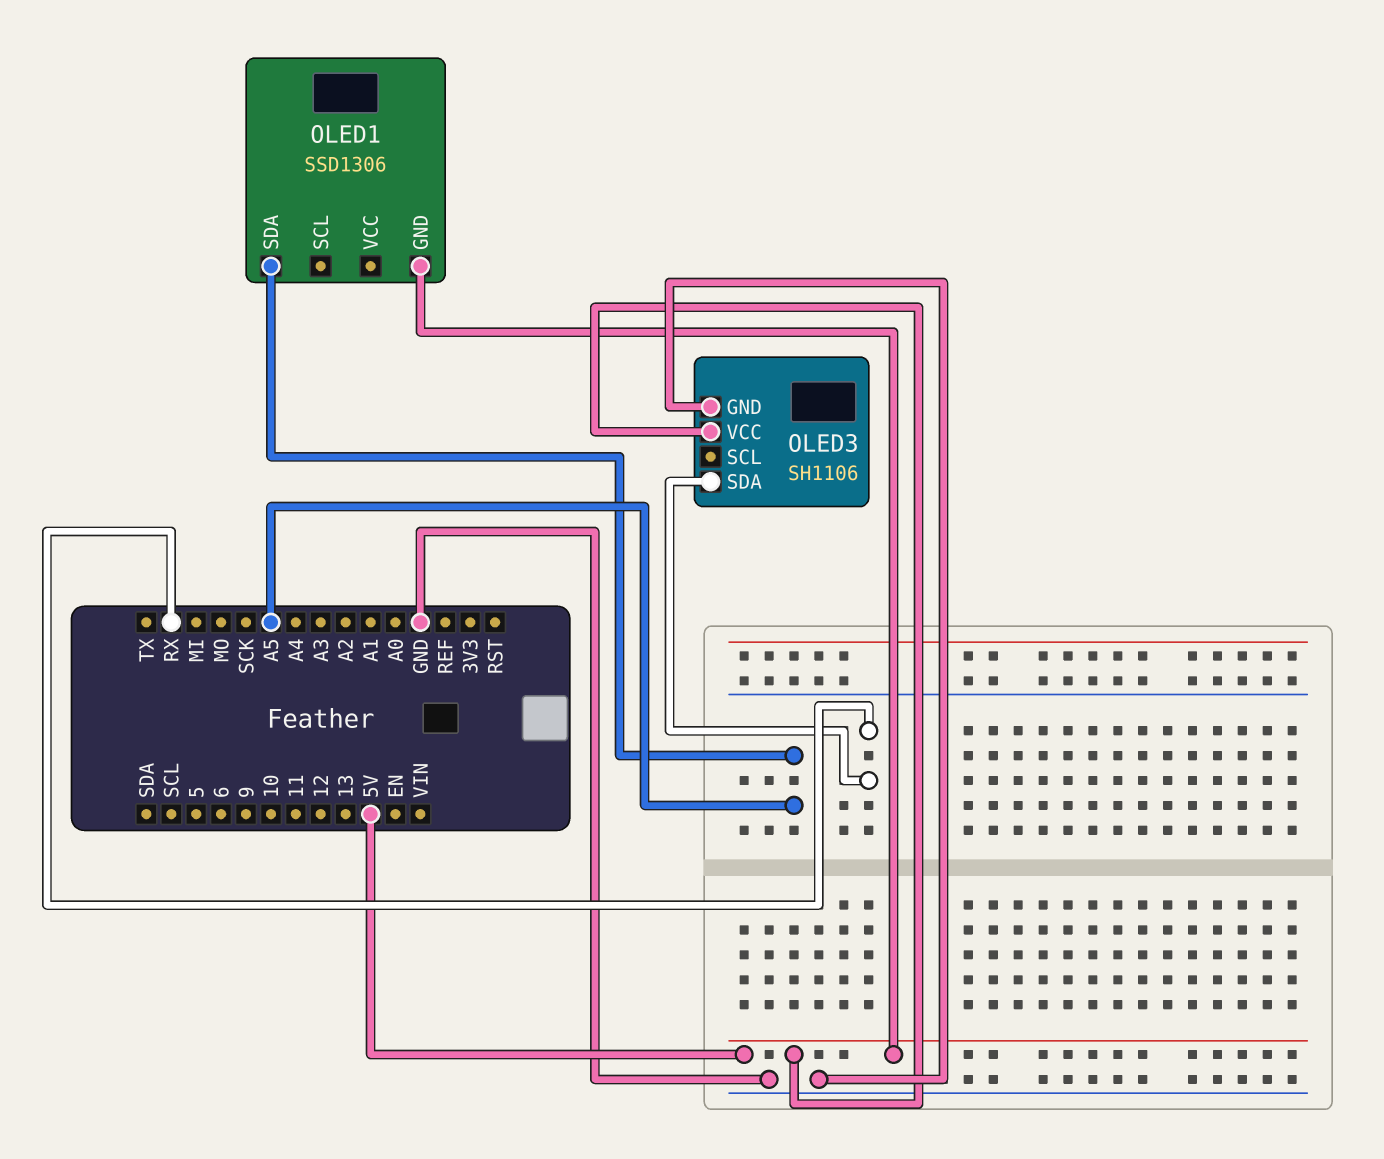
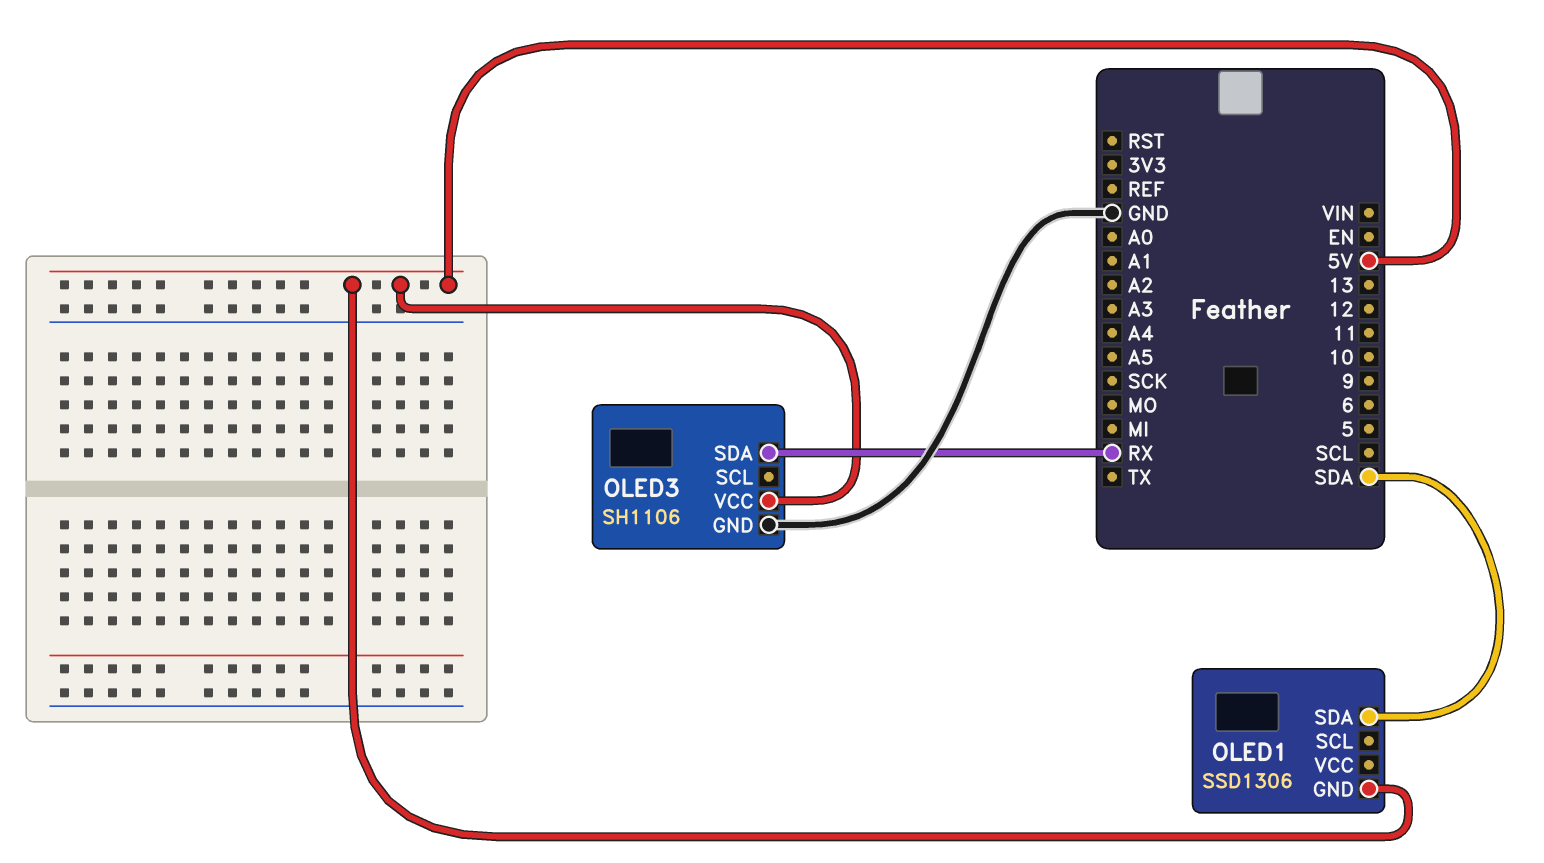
OLED1 pin SDA: A5 -> SDA

